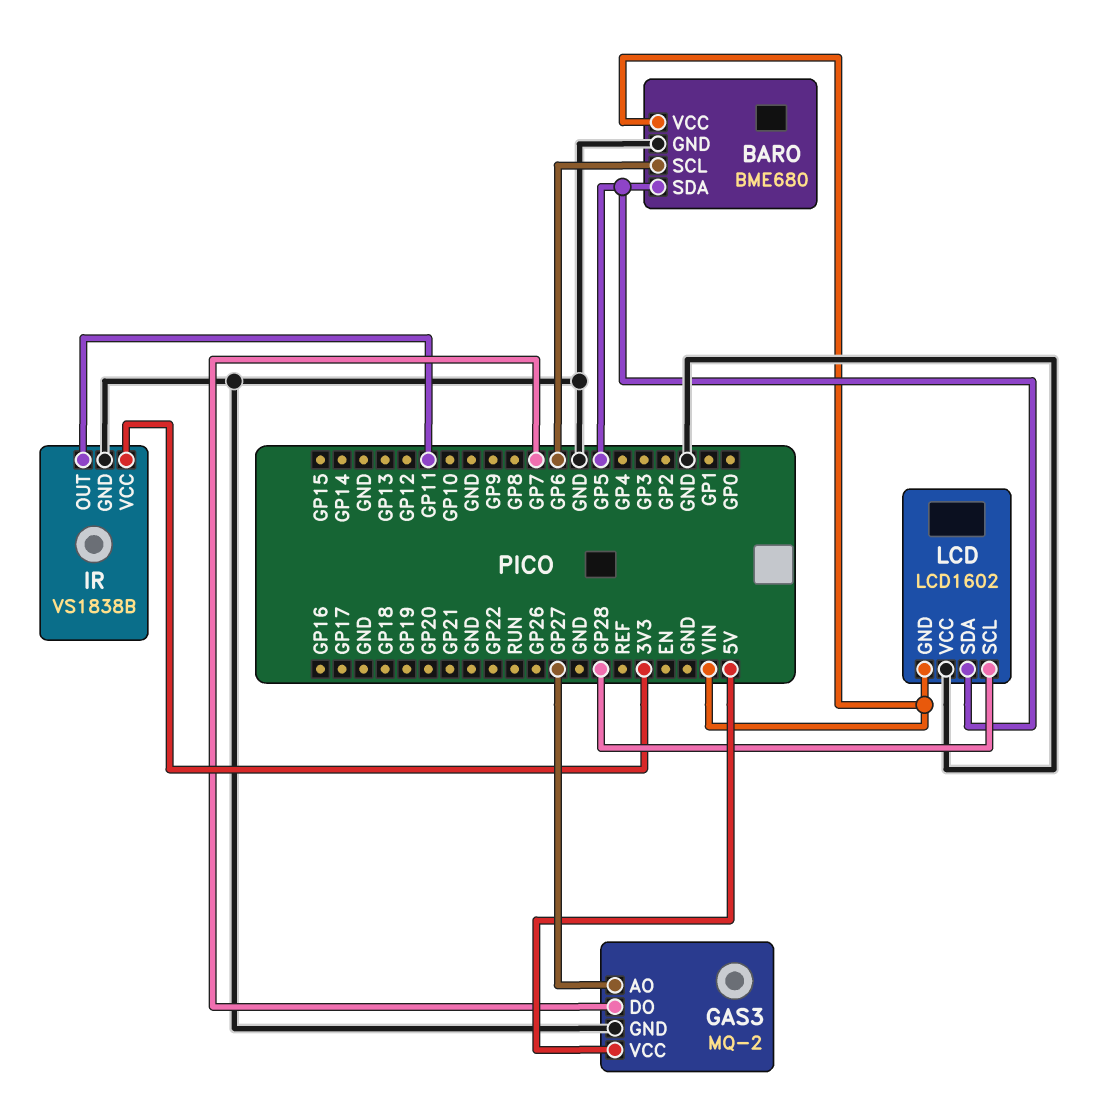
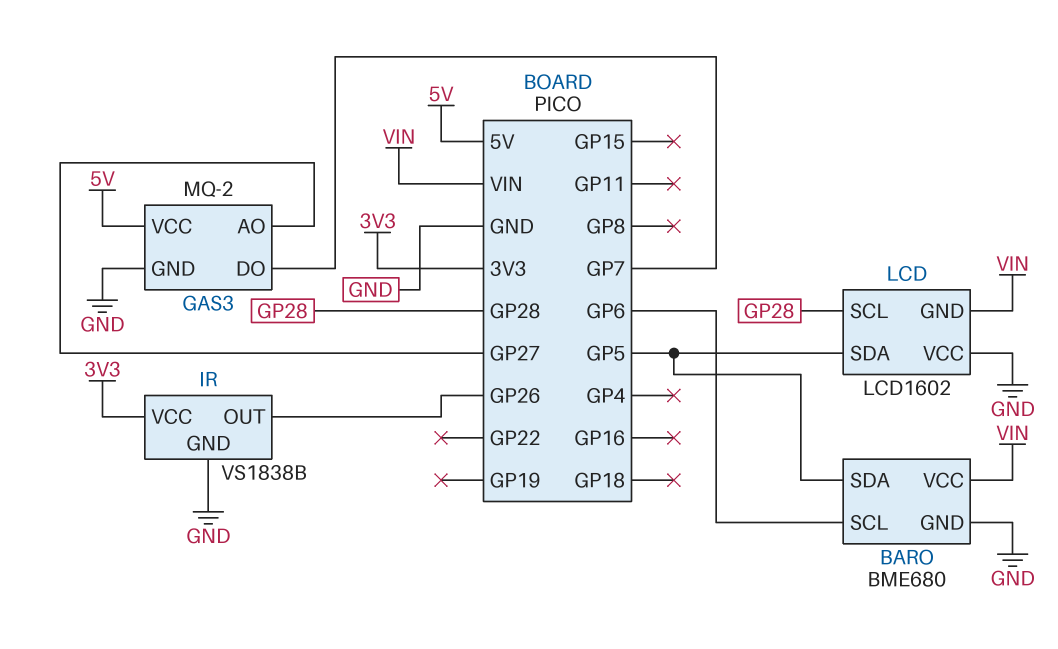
IR pin OUT: GP11 -> GP26

